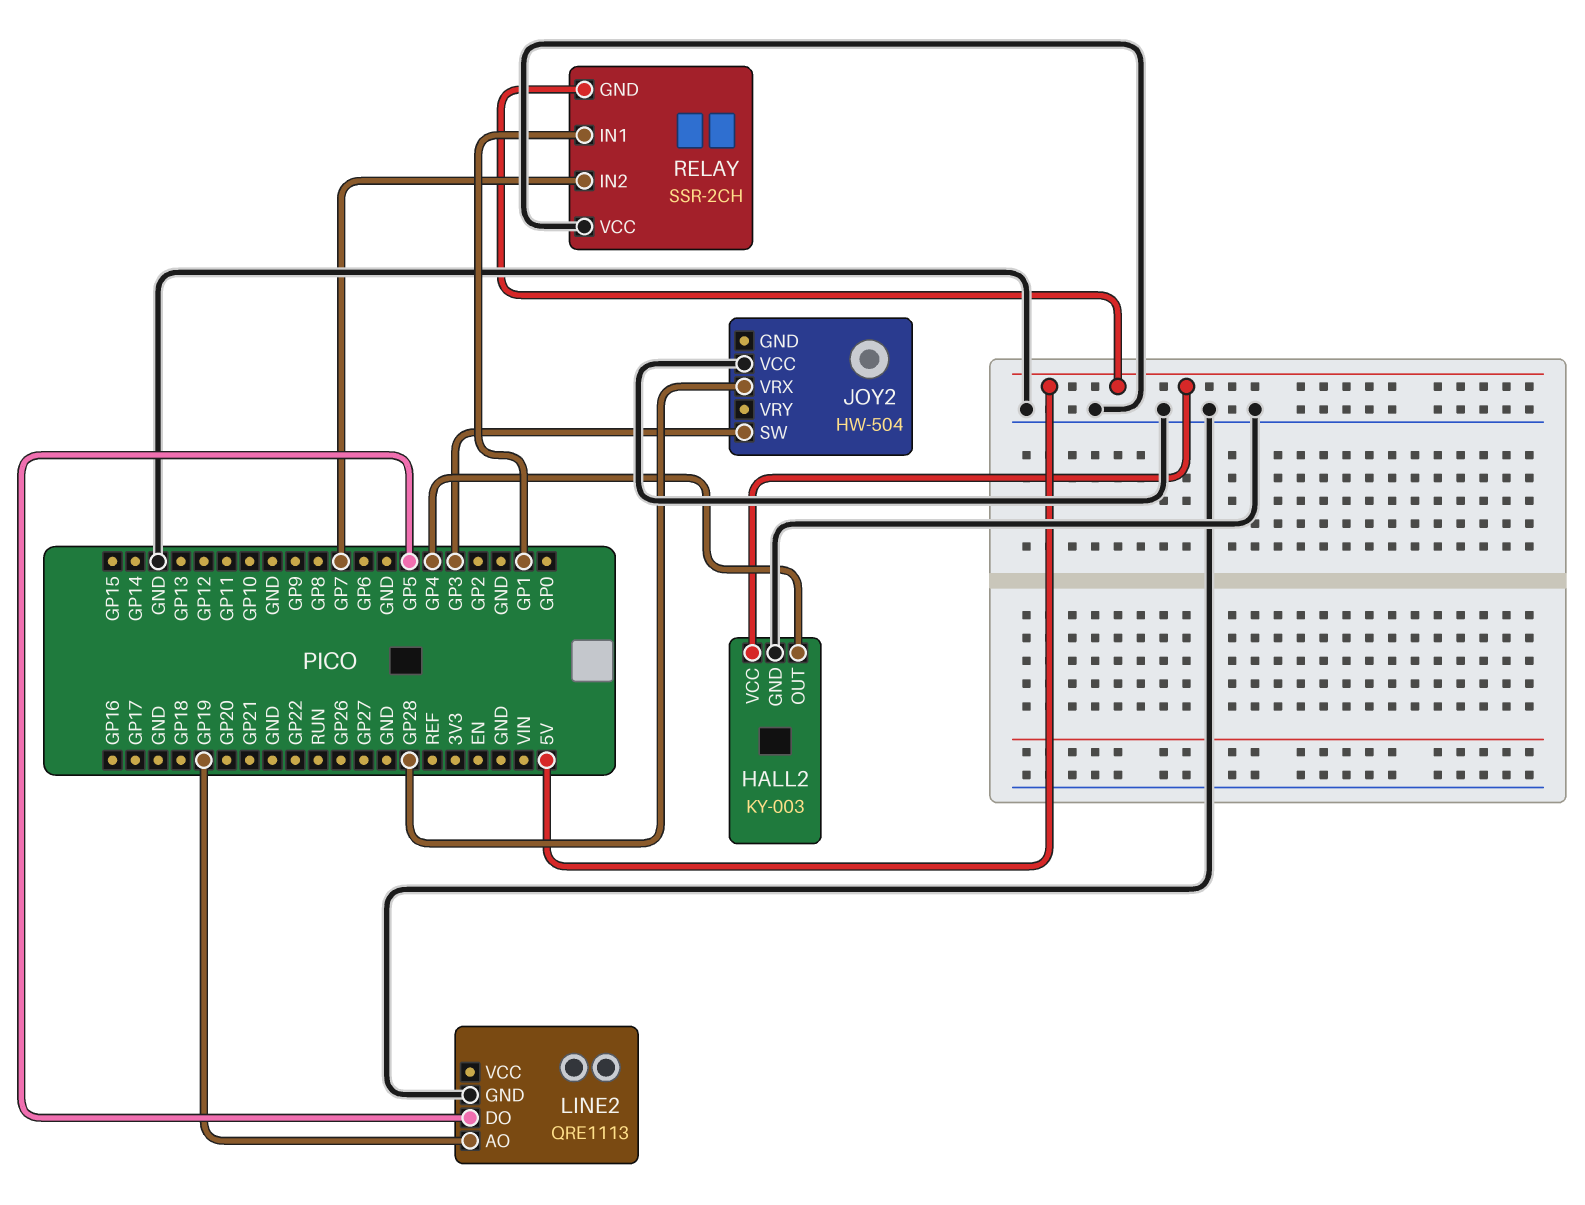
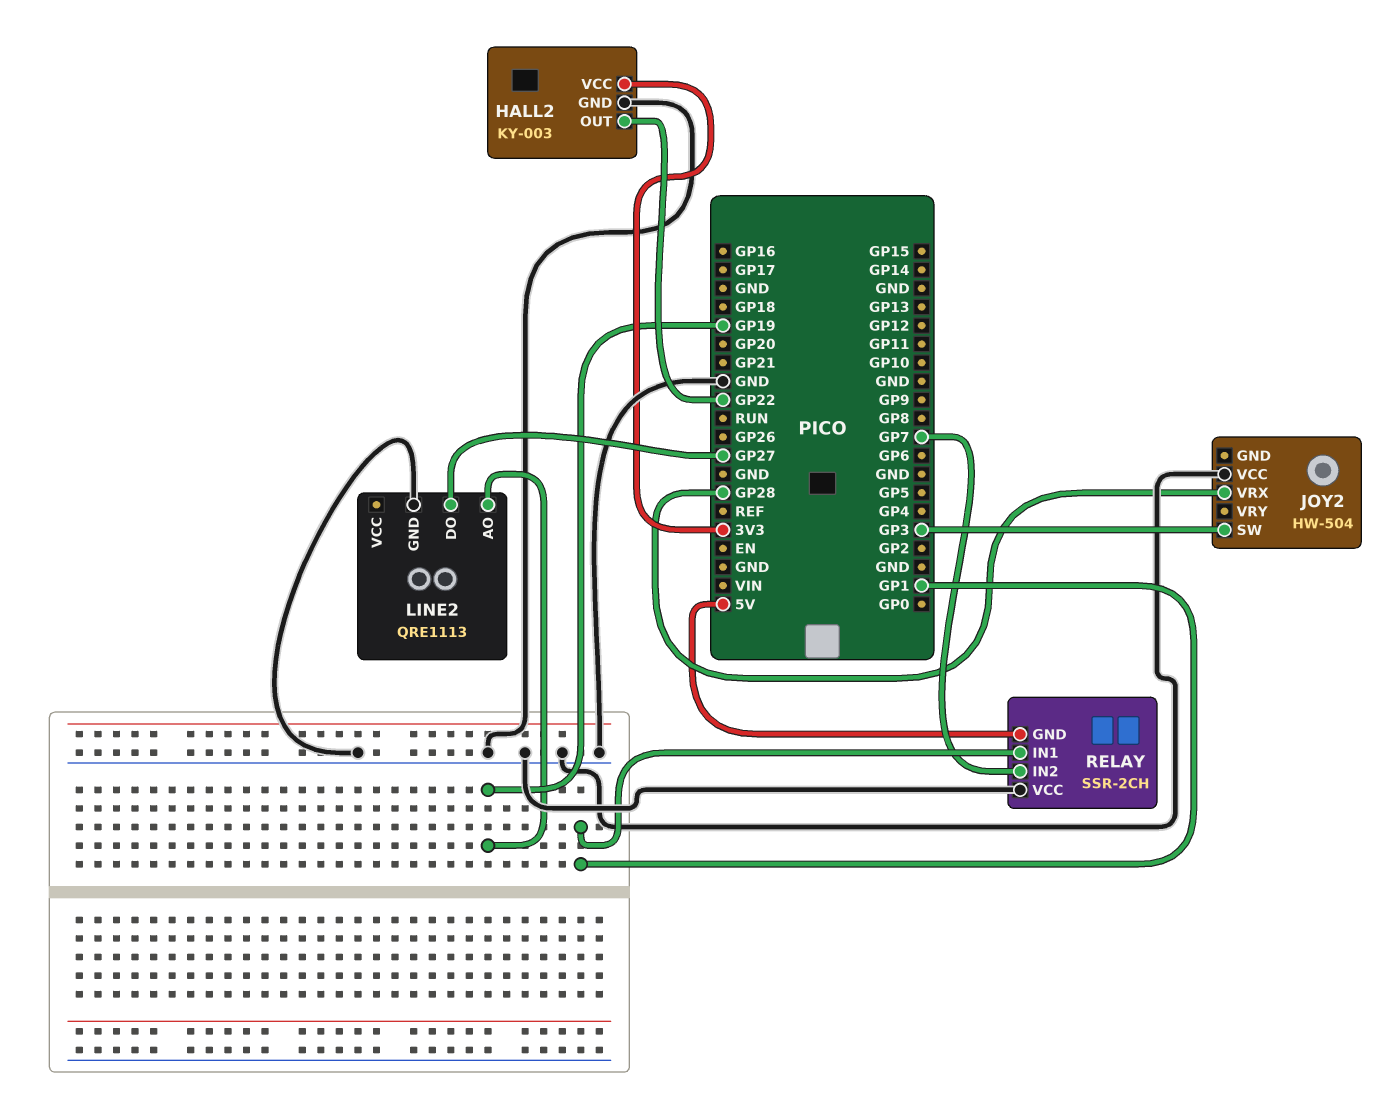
HALL2 pin OUT: GP4 -> GP22
HALL2 pin VCC: 5V -> 3V3
LINE2 pin DO: GP5 -> GP27

